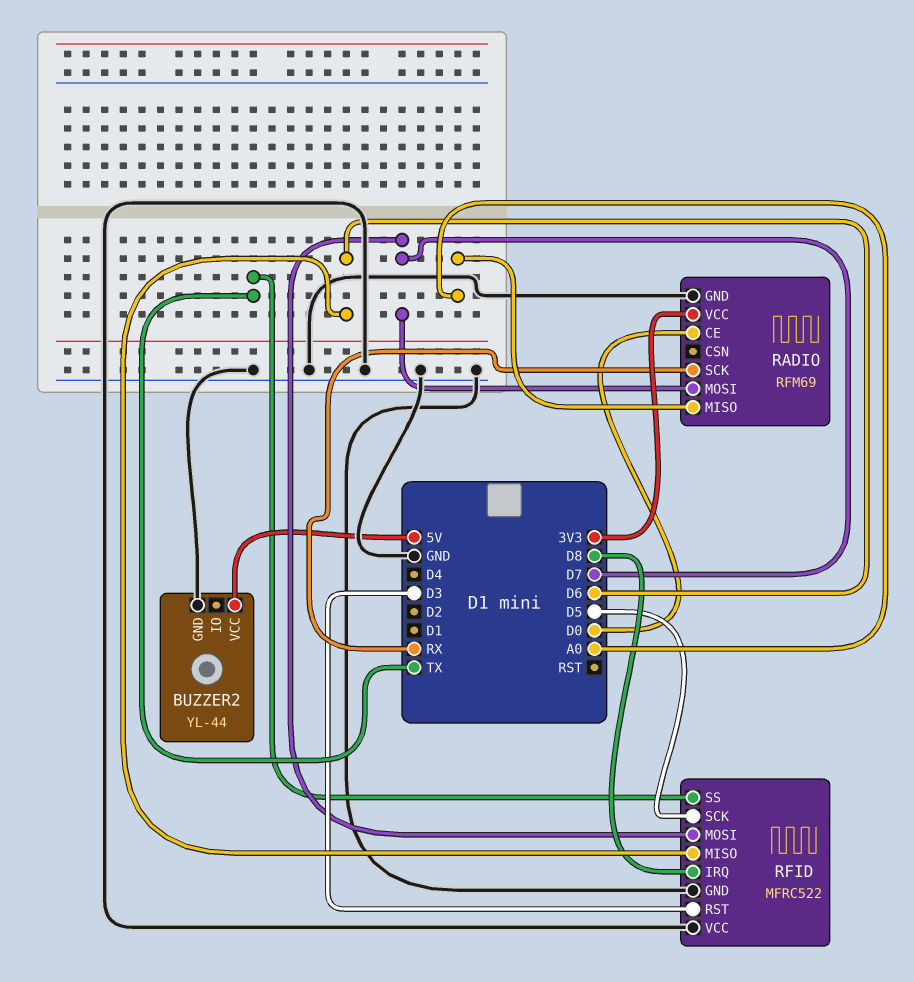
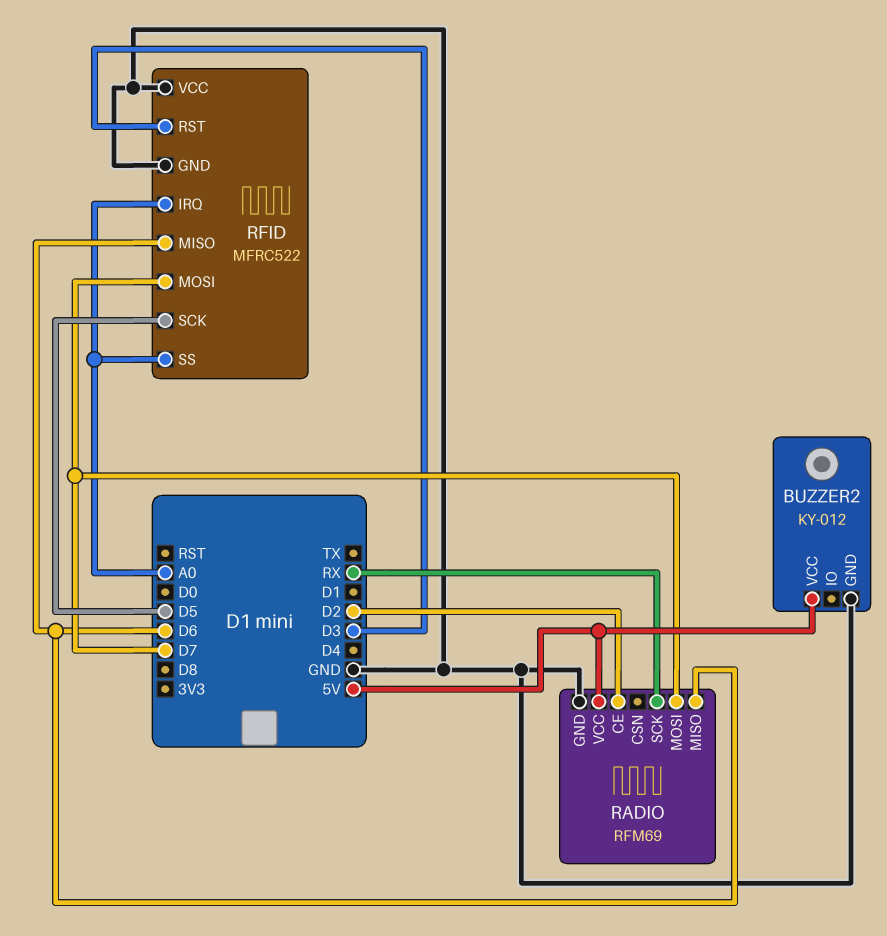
BUZZER2: YL-44 -> KY-012
RADIO pin CE: D0 -> D2
RADIO pin MISO: A0 -> D6
RADIO pin VCC: 3V3 -> 5V
RFID pin IRQ: D8 -> A0
RFID pin SS: TX -> A0

